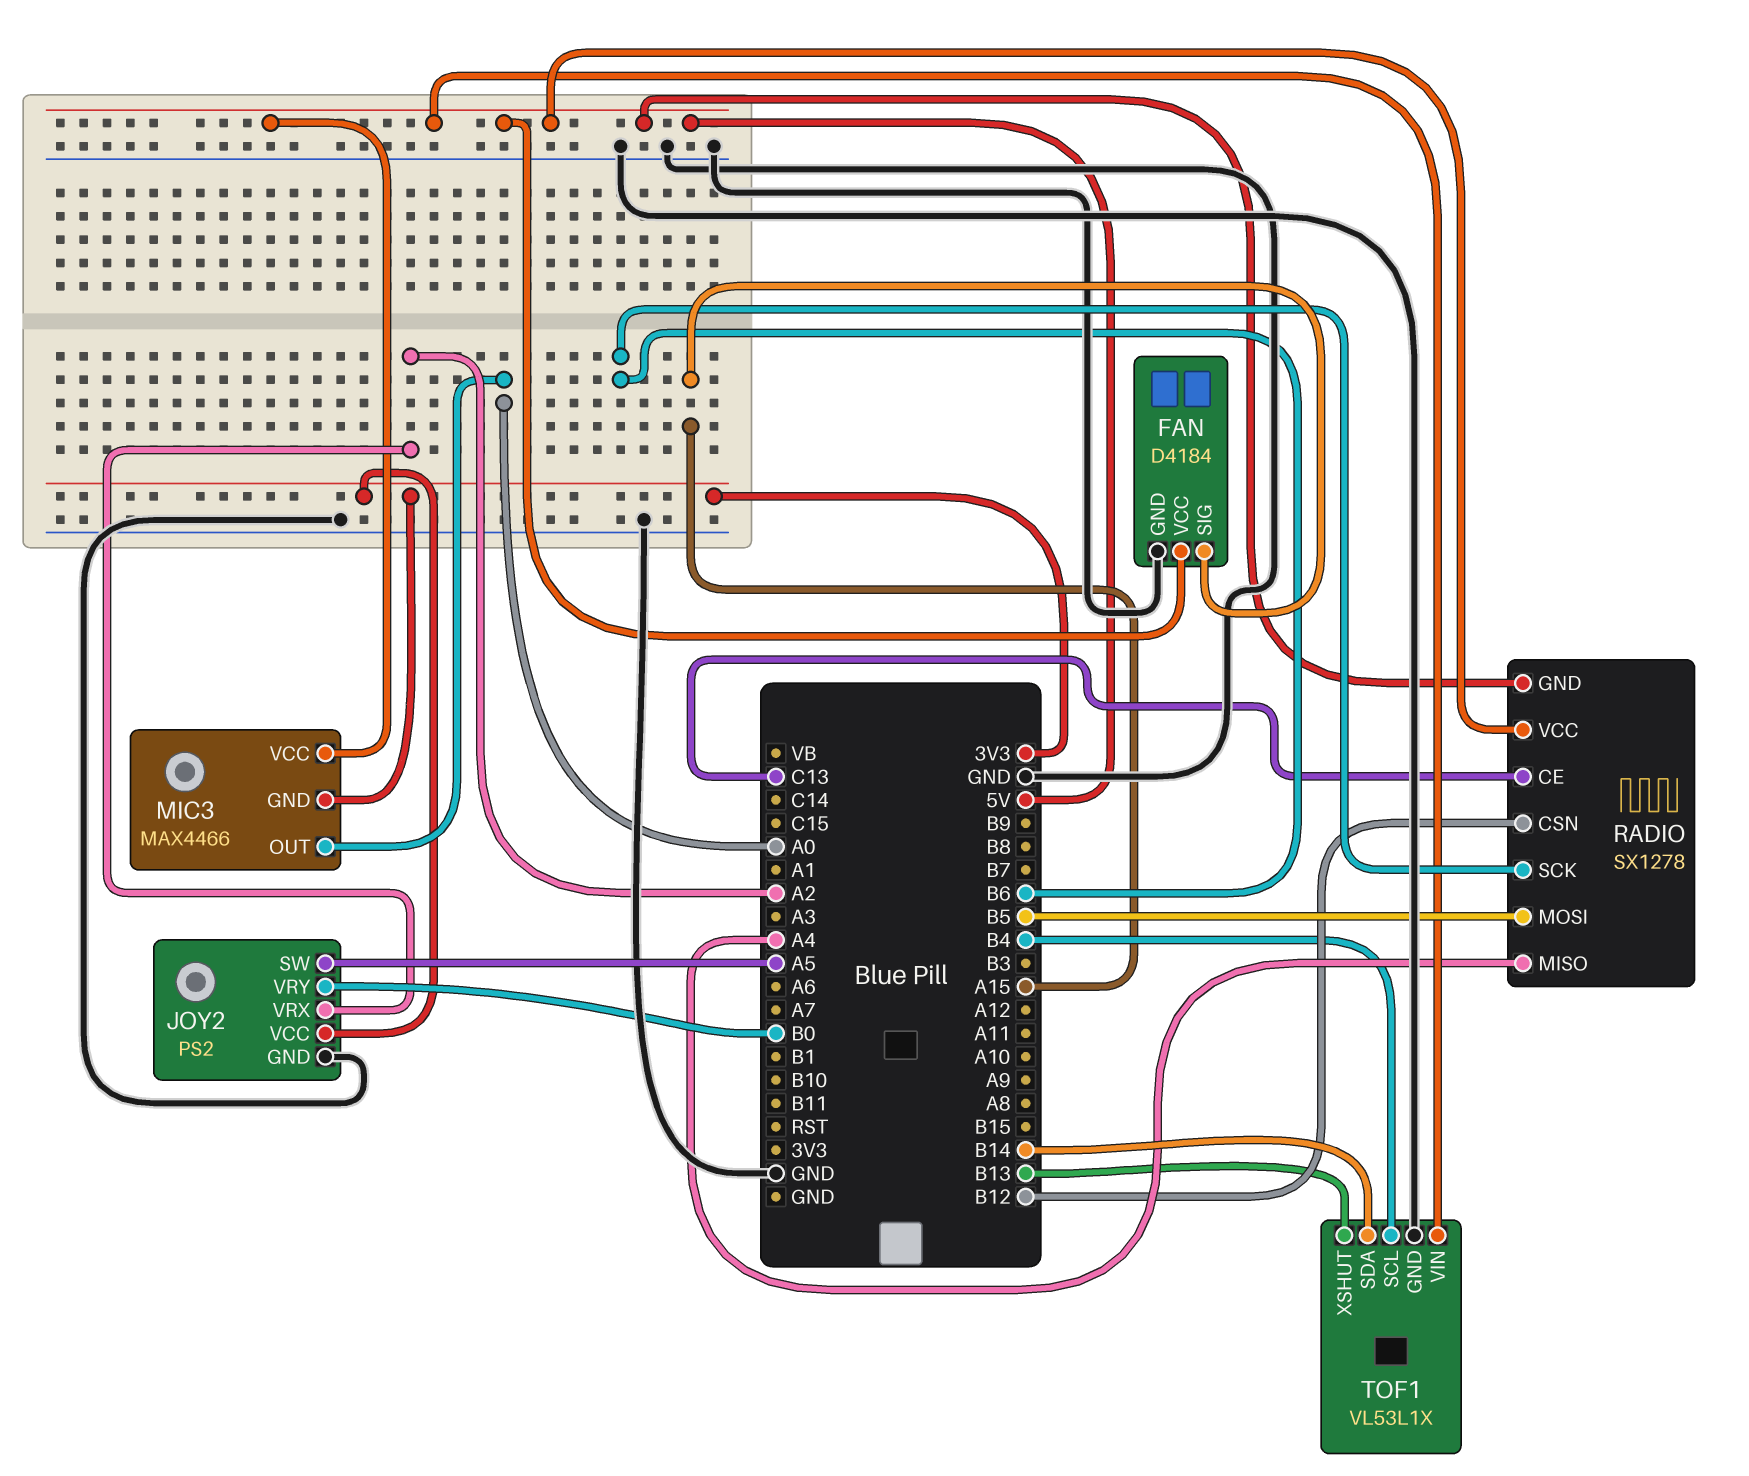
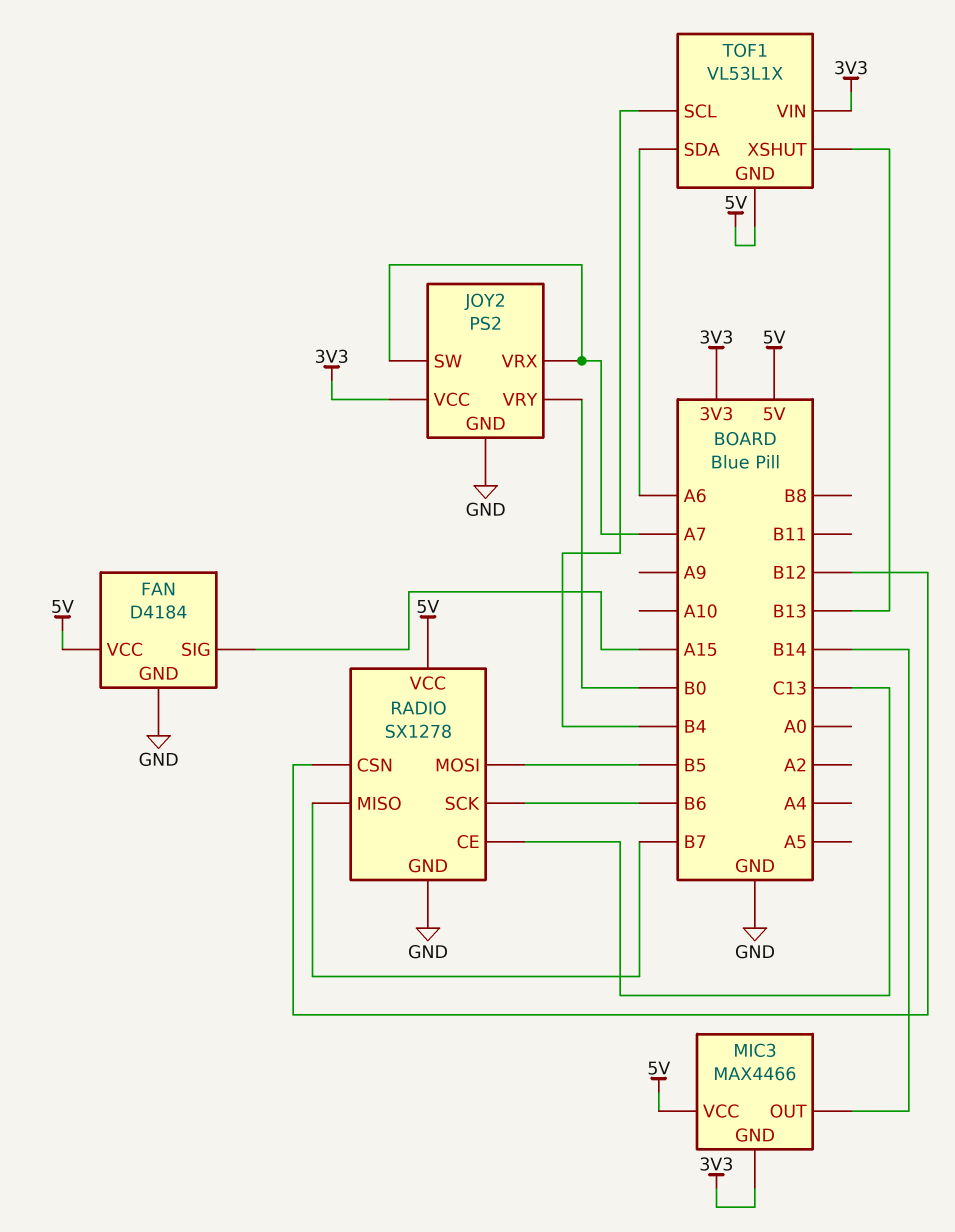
JOY2 pin SW: A5 -> A7
JOY2 pin VRX: A2 -> A7
MIC3 pin OUT: A0 -> B14
RADIO pin GND: 5V -> GND
RADIO pin MISO: A4 -> B7
TOF1 pin GND: GND -> 5V
TOF1 pin SDA: B14 -> A6
TOF1 pin VIN: 5V -> 3V3

